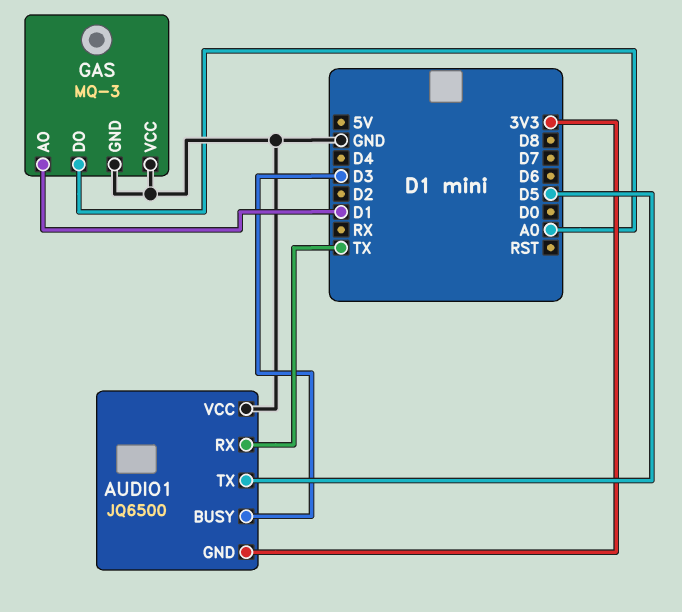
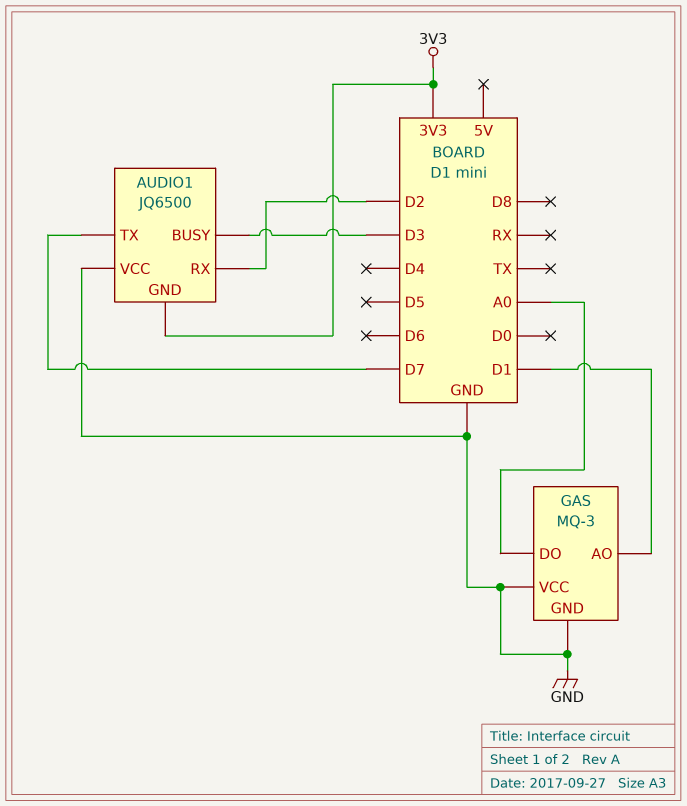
AUDIO1 pin RX: TX -> D2
AUDIO1 pin TX: D5 -> D7

